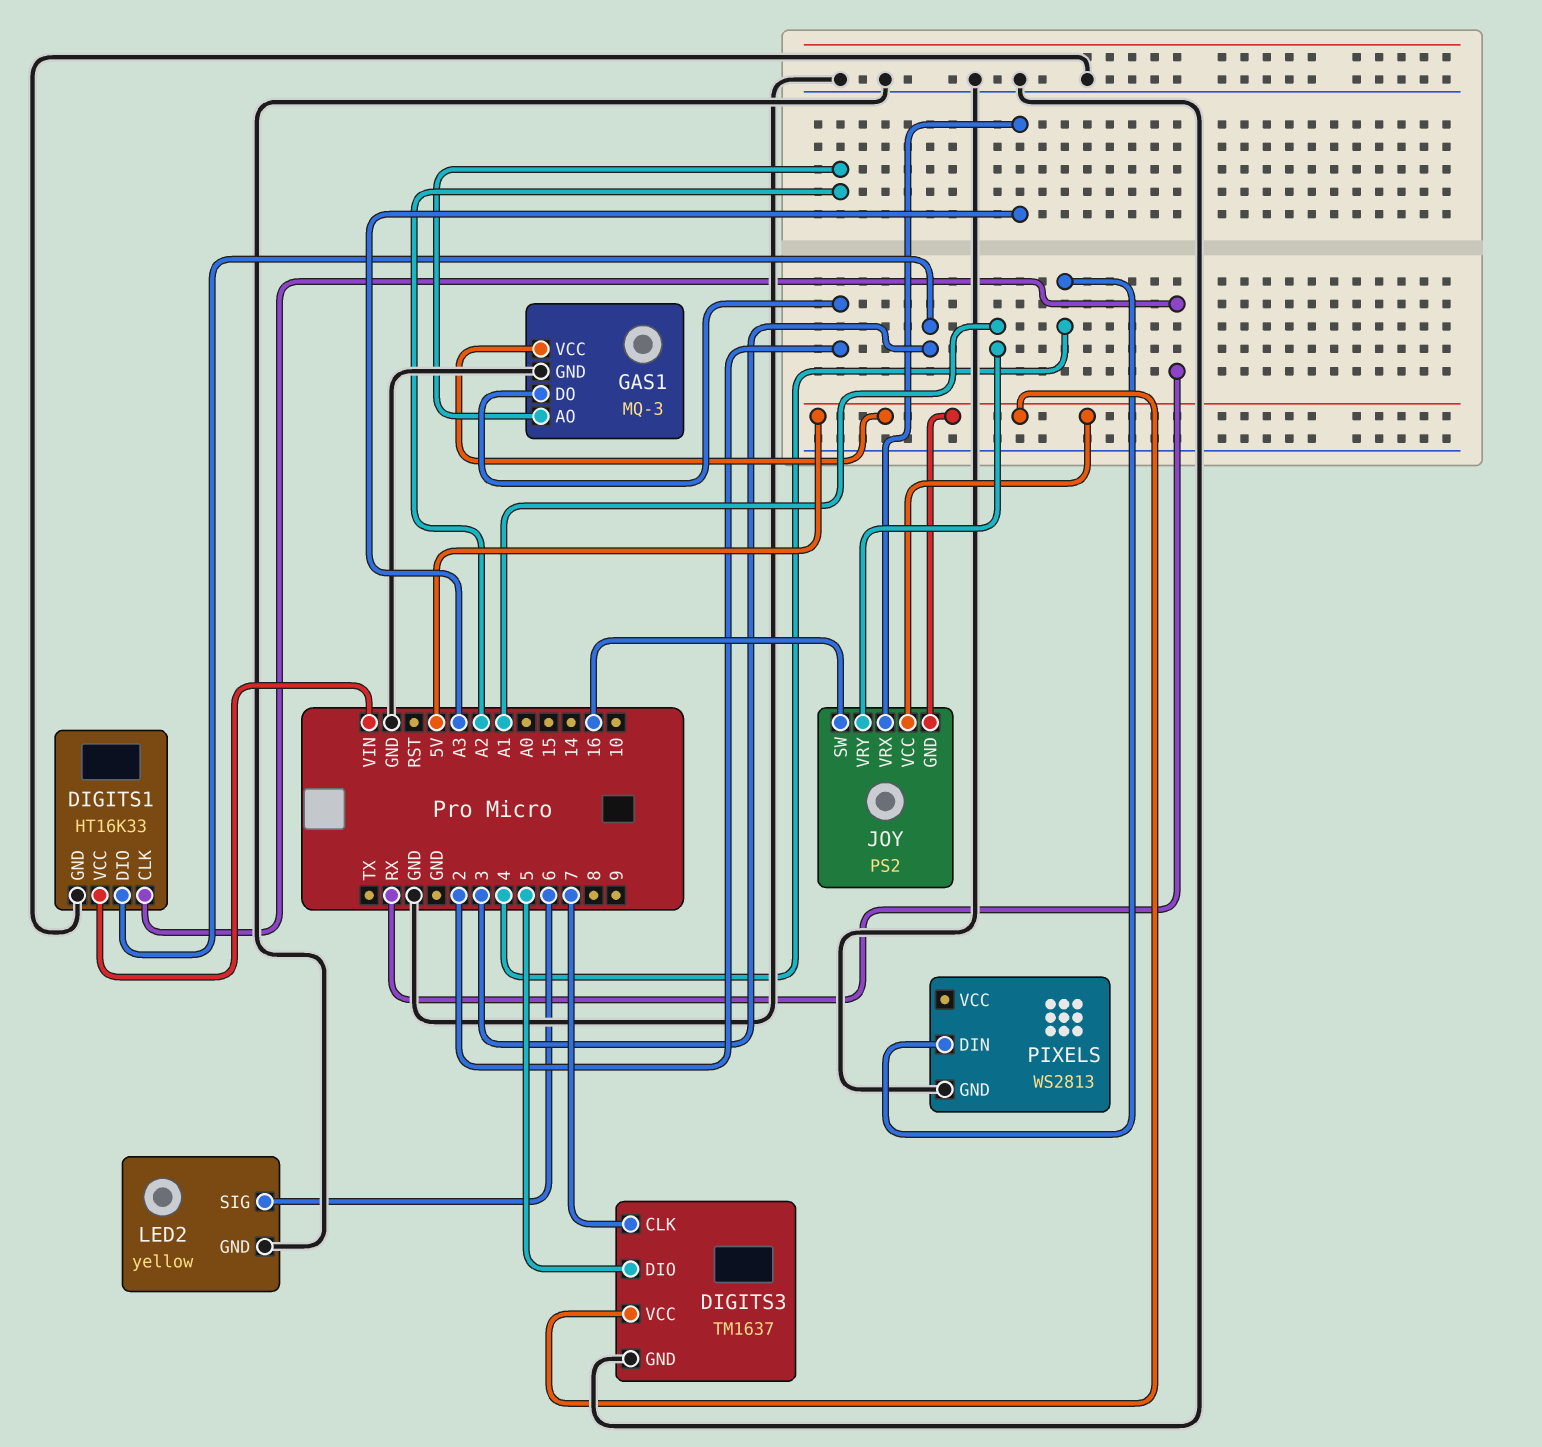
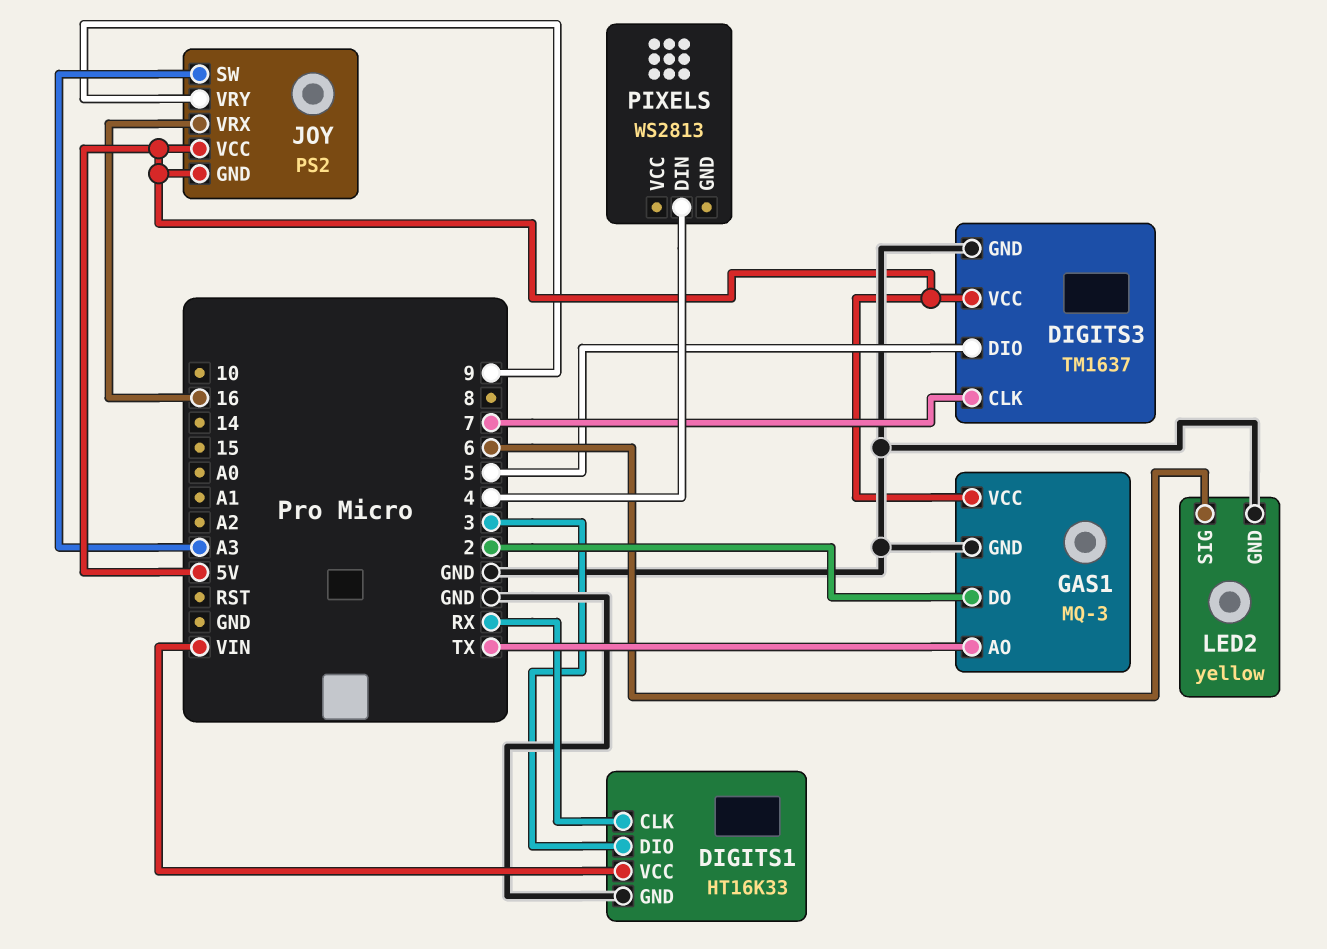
GAS1 pin AO: A2 -> TX
JOY pin SW: 16 -> A3
JOY pin VRX: A3 -> 16
JOY pin VRY: A1 -> 9
PIXELS pin GND: GND -> none

